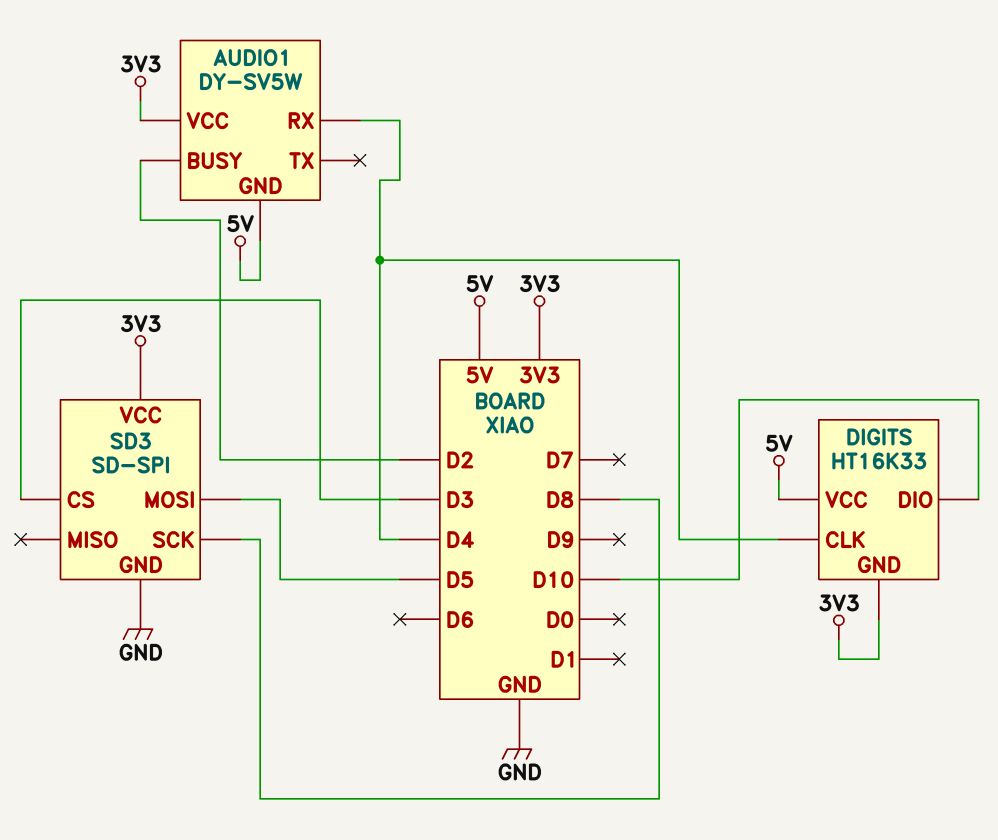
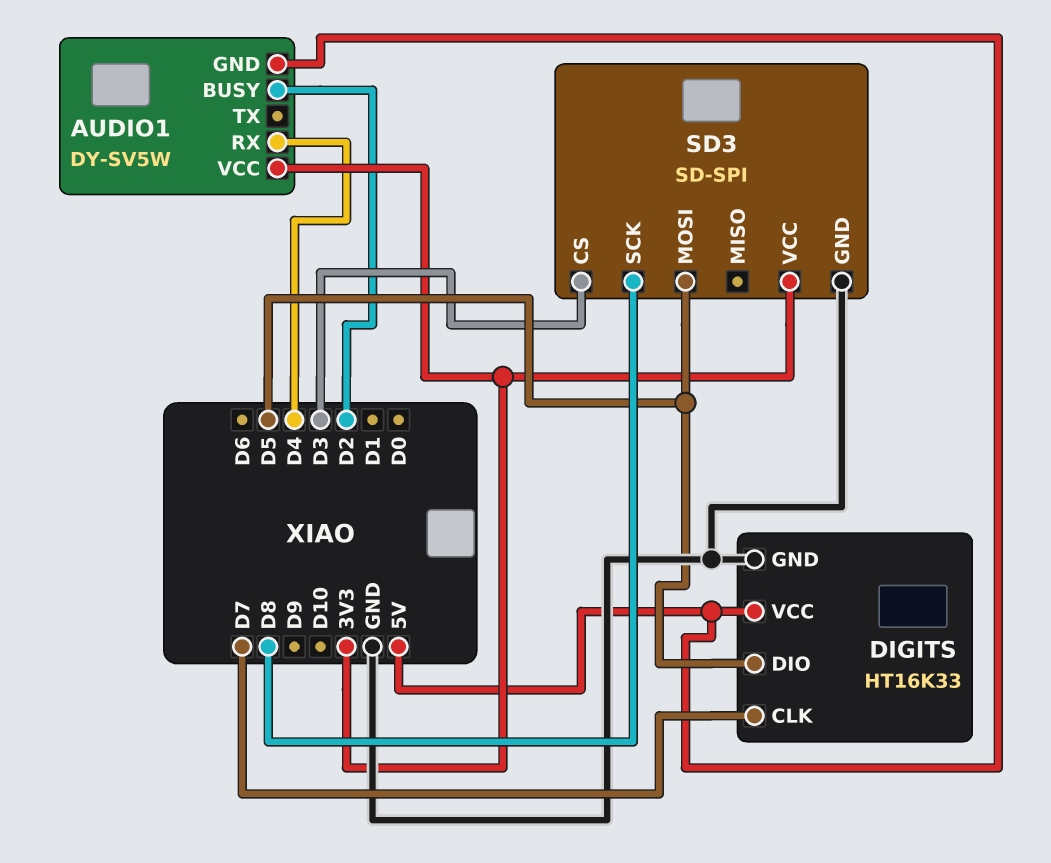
DIGITS pin CLK: D4 -> D7
DIGITS pin DIO: D10 -> D5
DIGITS pin GND: 3V3 -> GND

